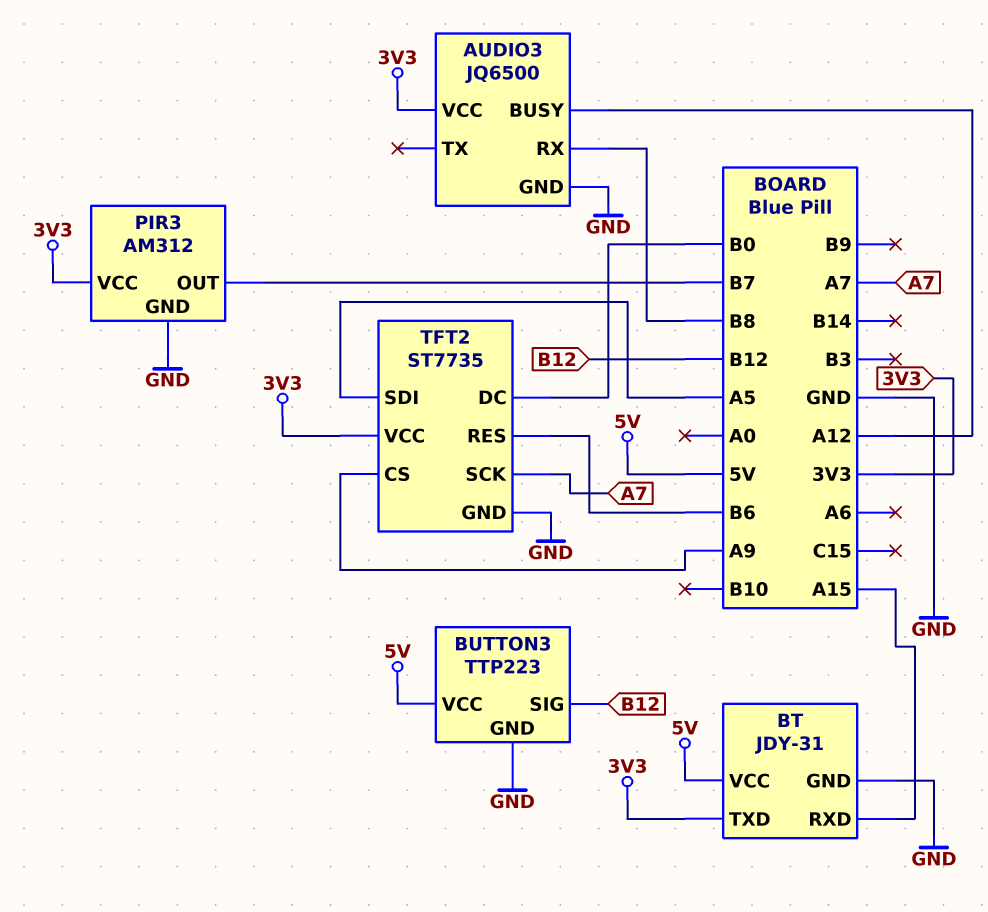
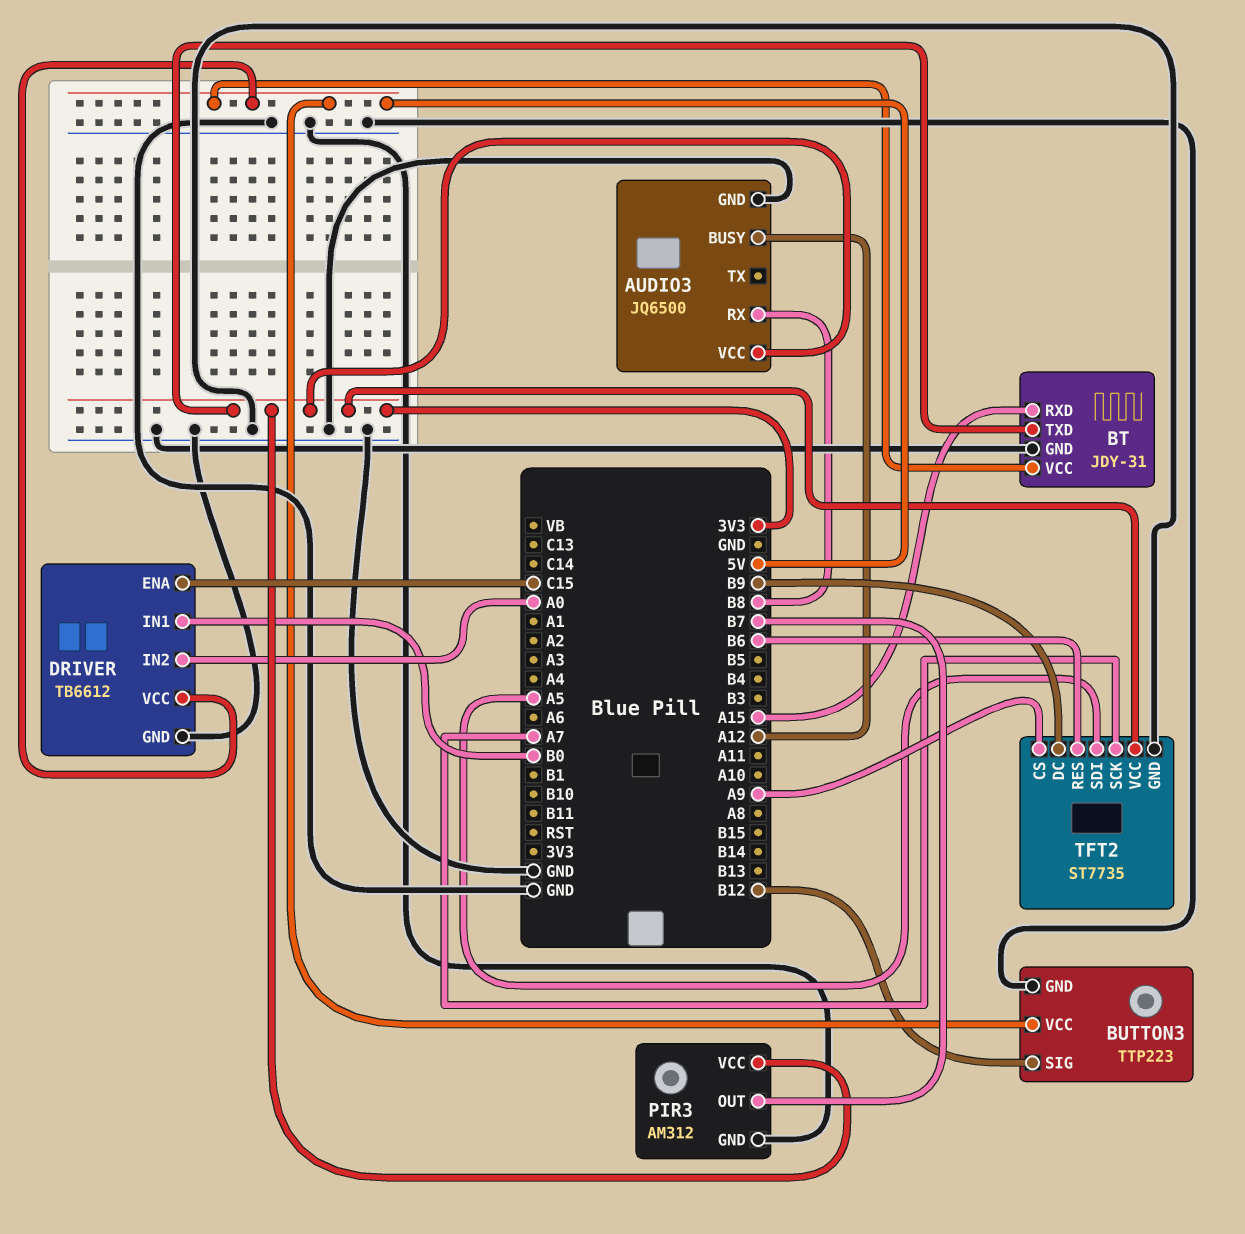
DRIVER: none -> TB6612
DRIVER pin ENA: none -> C15
DRIVER pin GND: none -> GND
DRIVER pin IN1: none -> B0
DRIVER pin IN2: none -> A0
DRIVER pin VCC: none -> 5V
TFT2 pin DC: B0 -> B9

